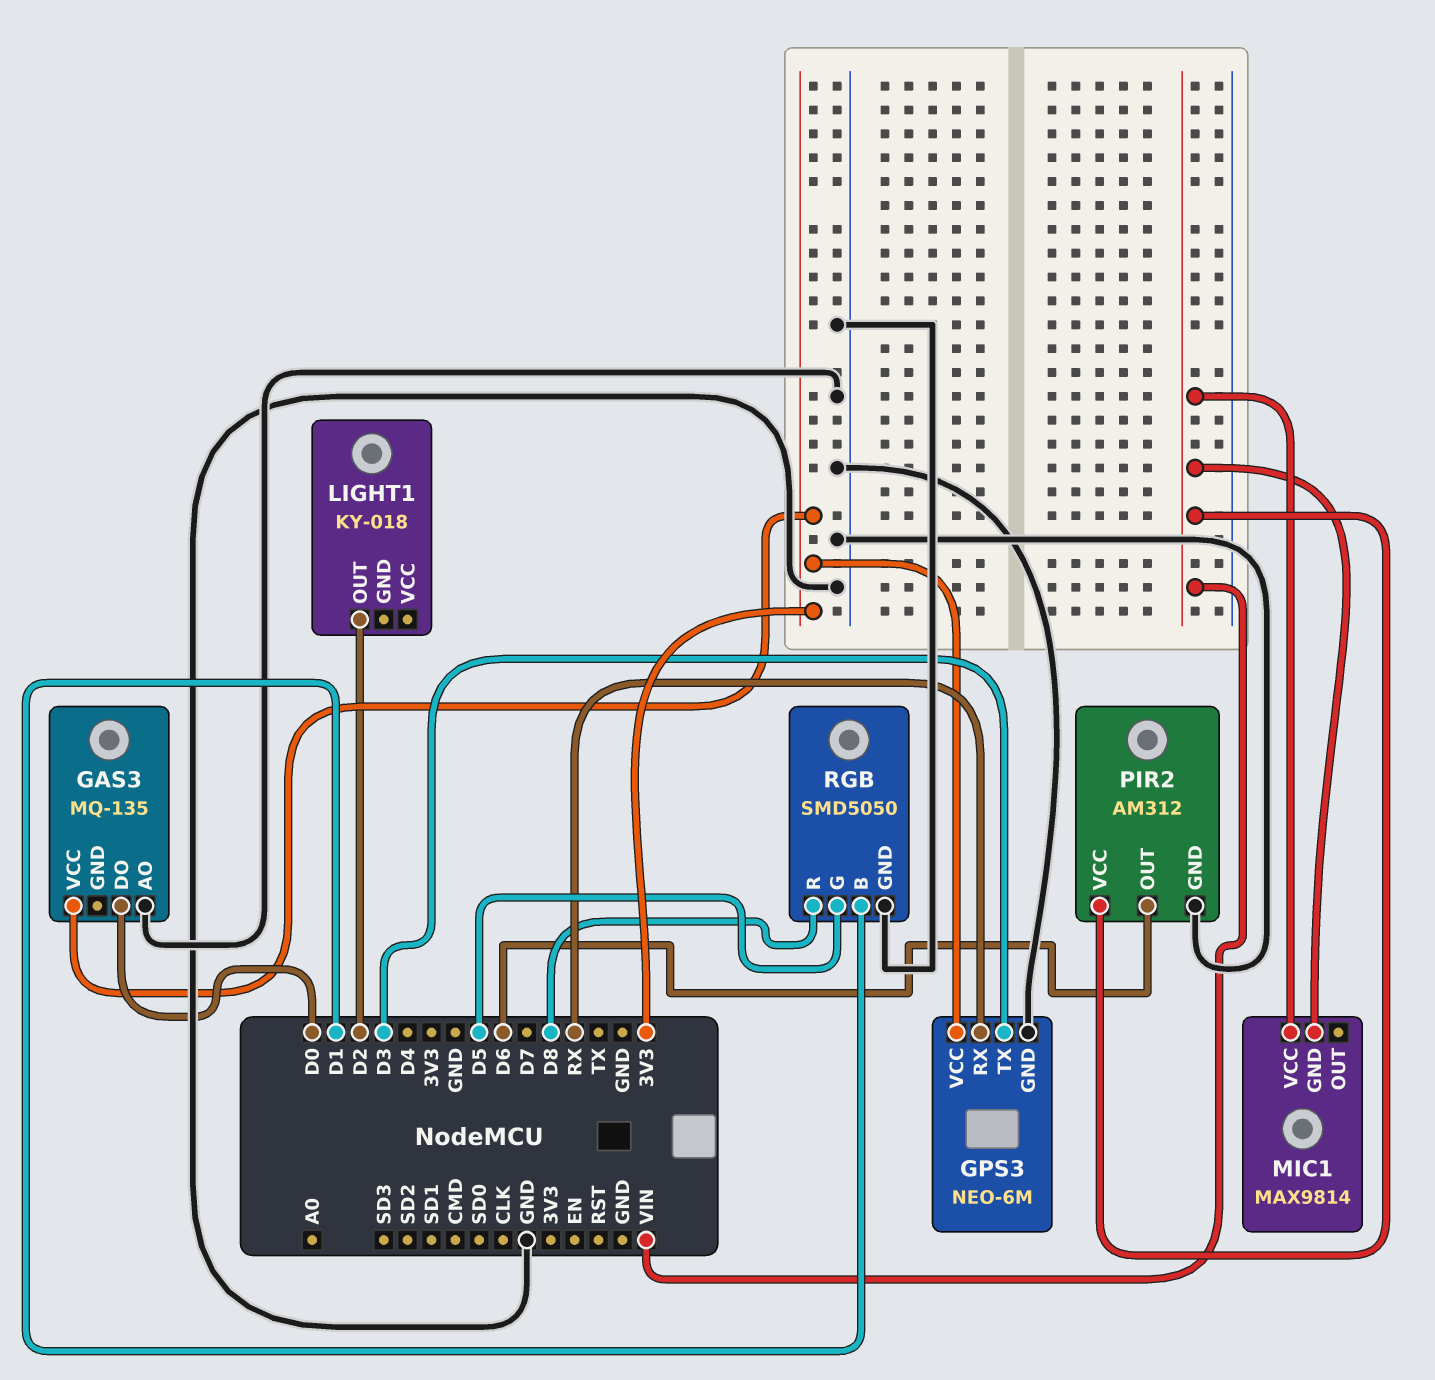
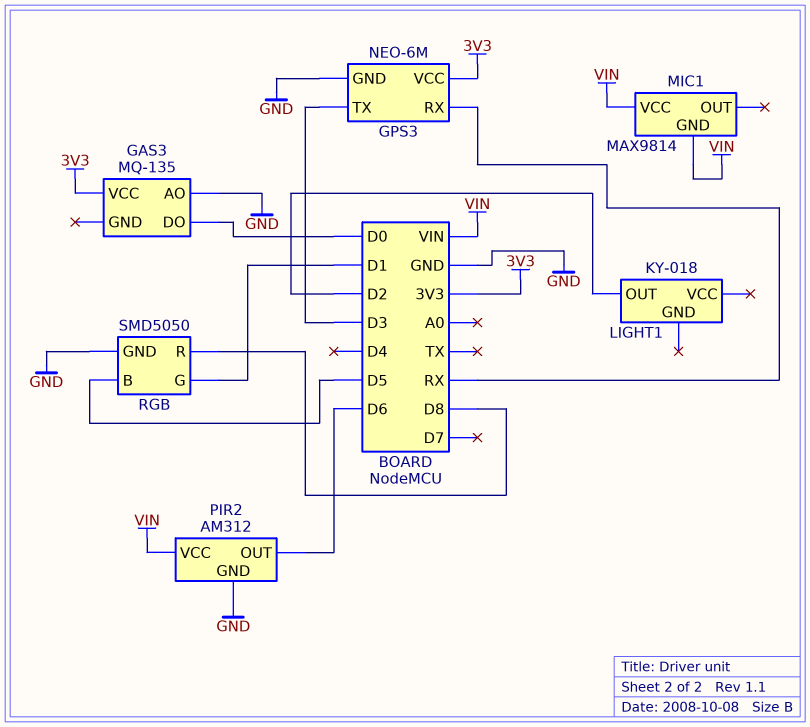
RGB pin B: D1 -> D5
RGB pin G: D5 -> D1

